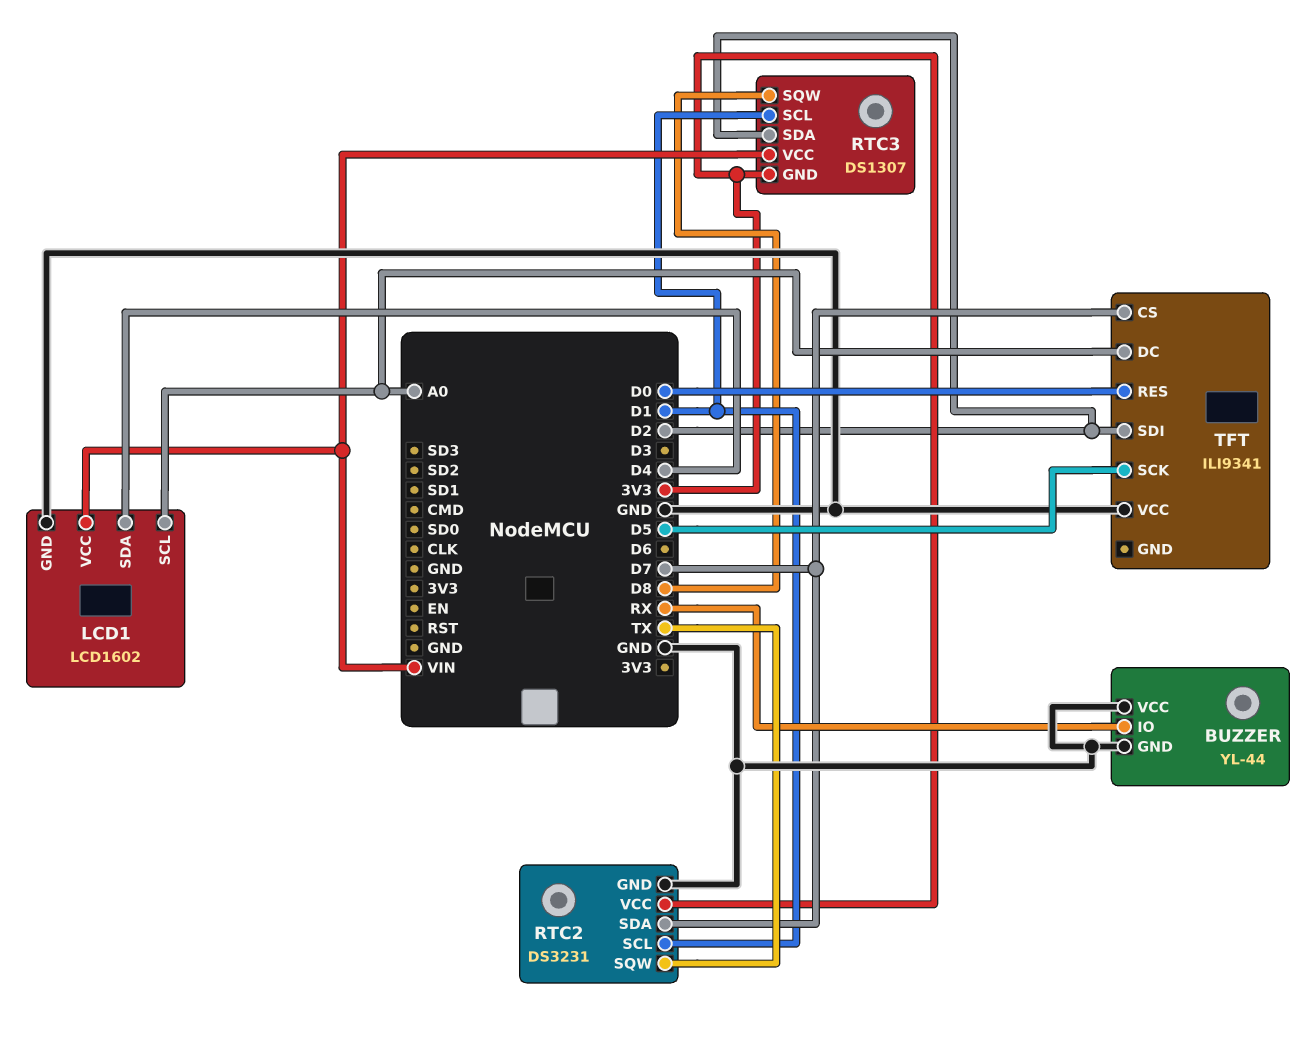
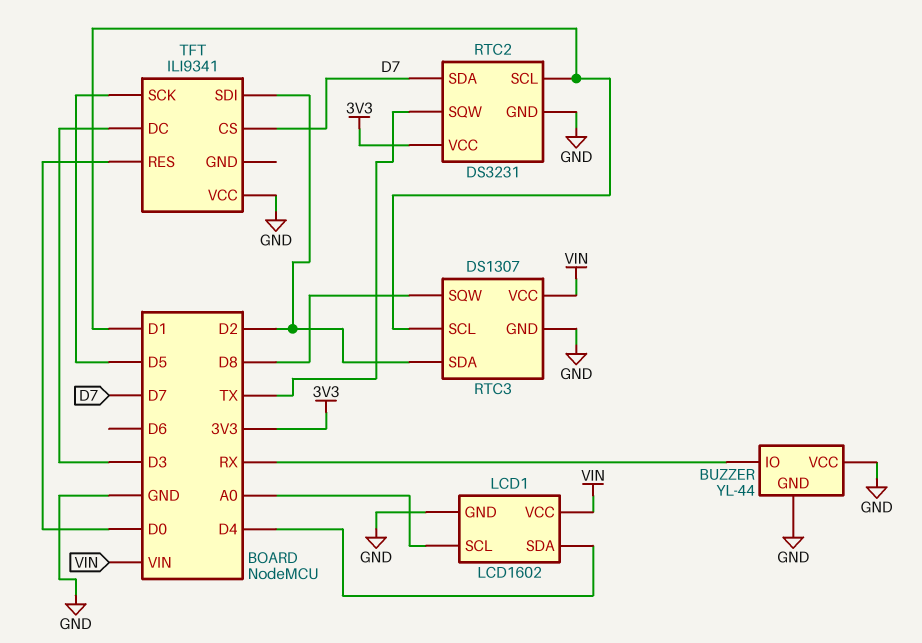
RTC3 pin GND: 3V3 -> GND
TFT pin DC: A0 -> D3

